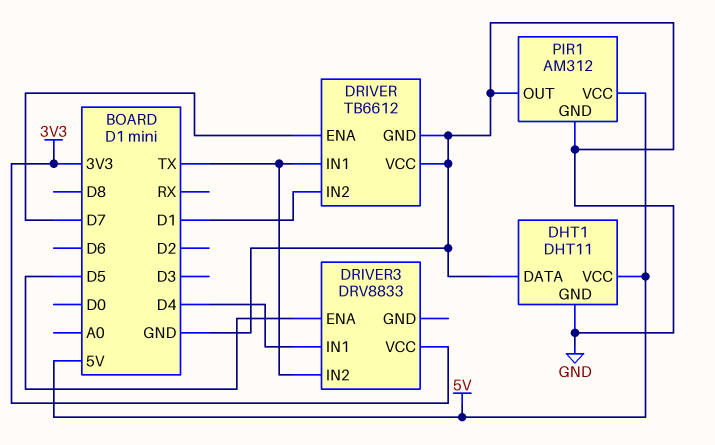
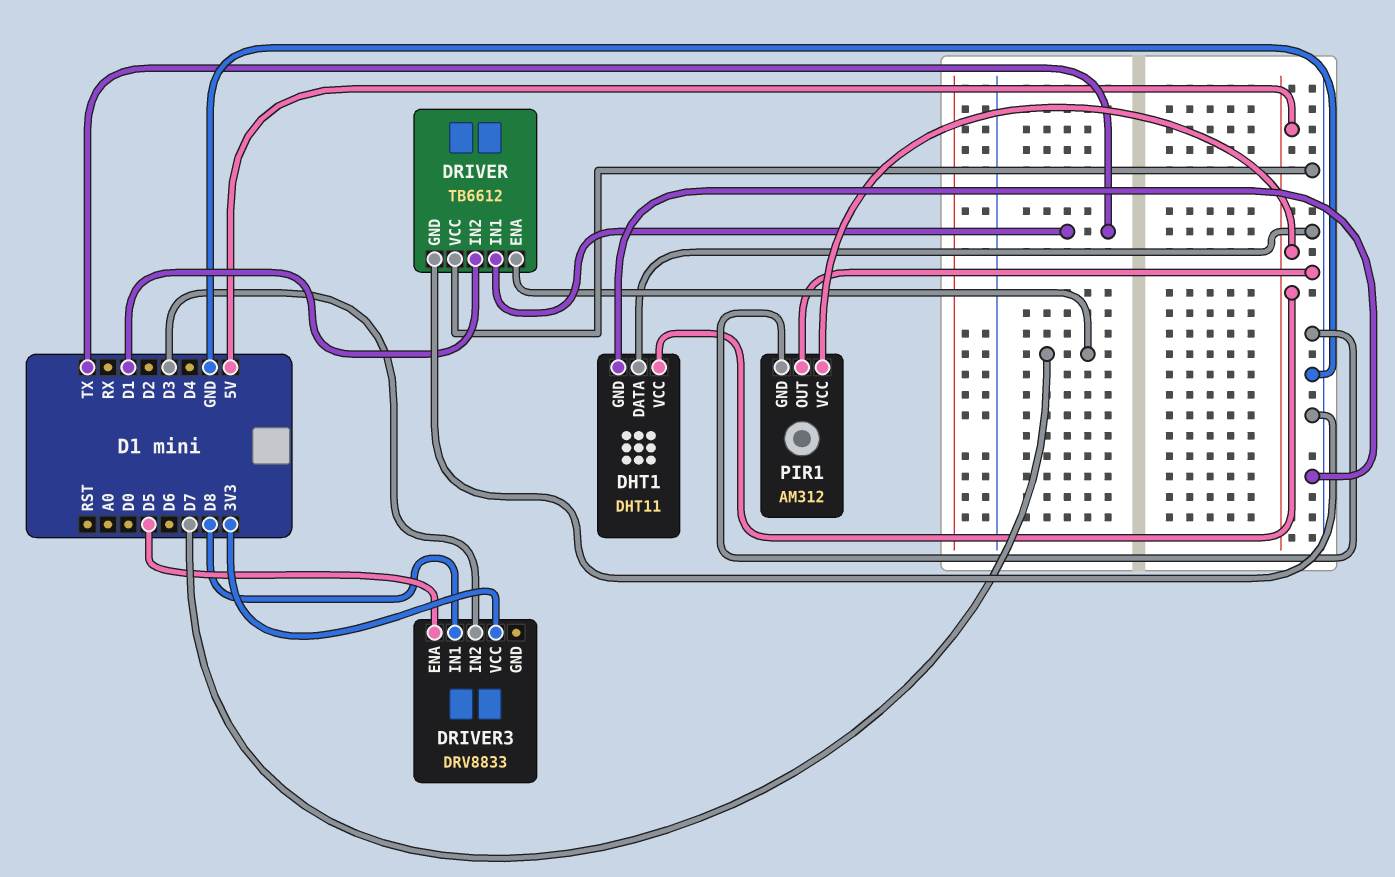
DRIVER3 pin IN1: D4 -> D8
DRIVER3 pin IN2: TX -> D3

